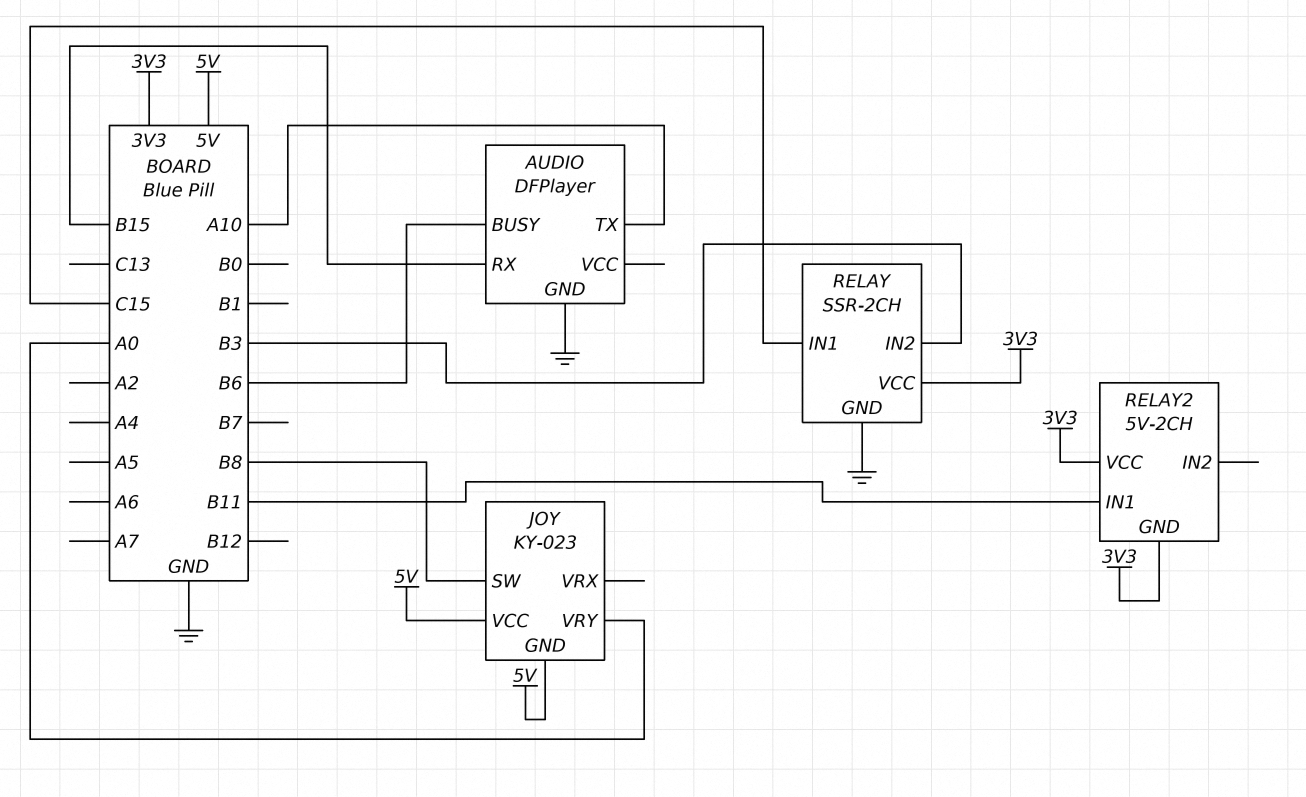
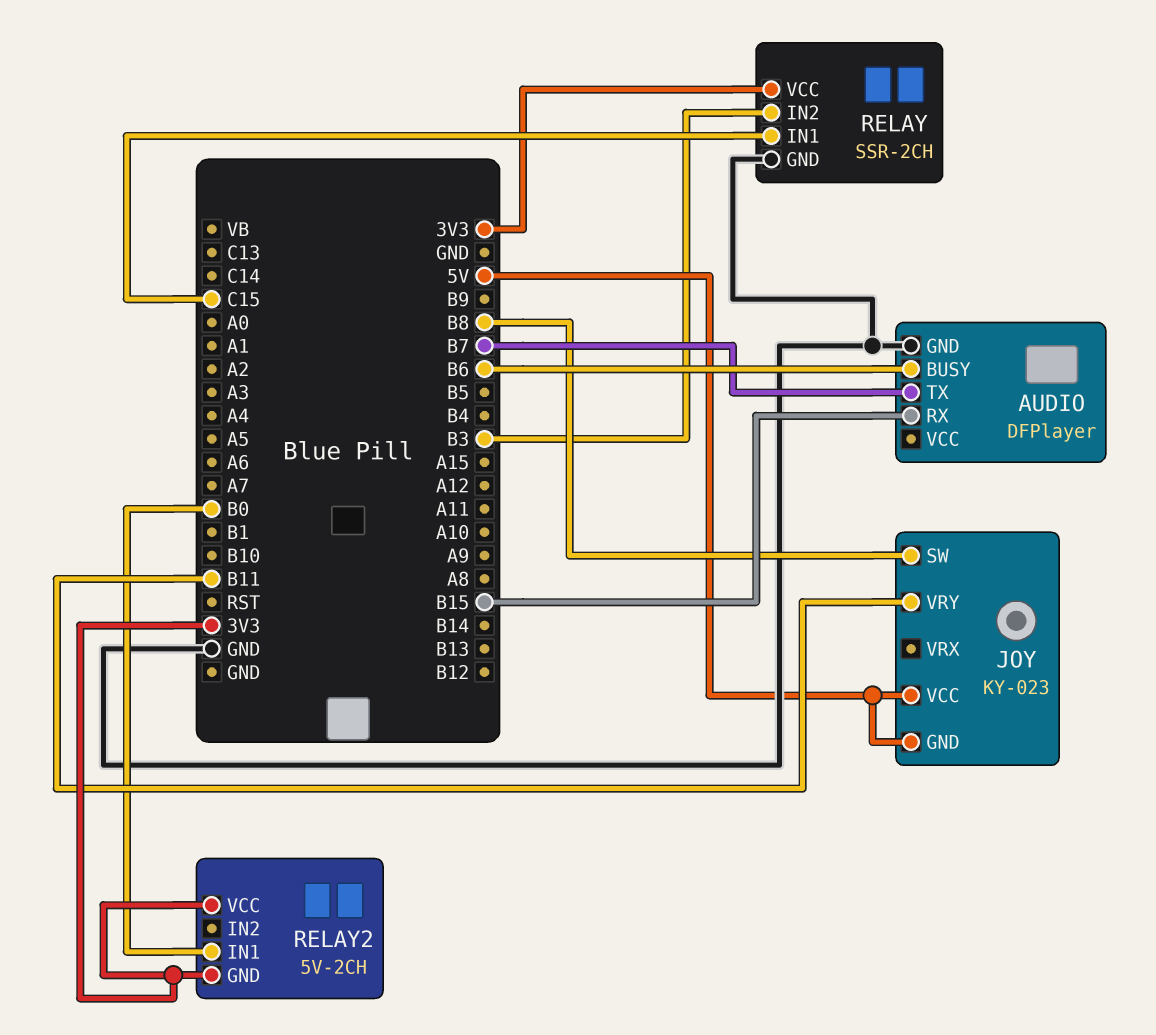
AUDIO pin TX: A10 -> B7
JOY pin VRY: A0 -> B11
RELAY2 pin IN1: B11 -> B0

